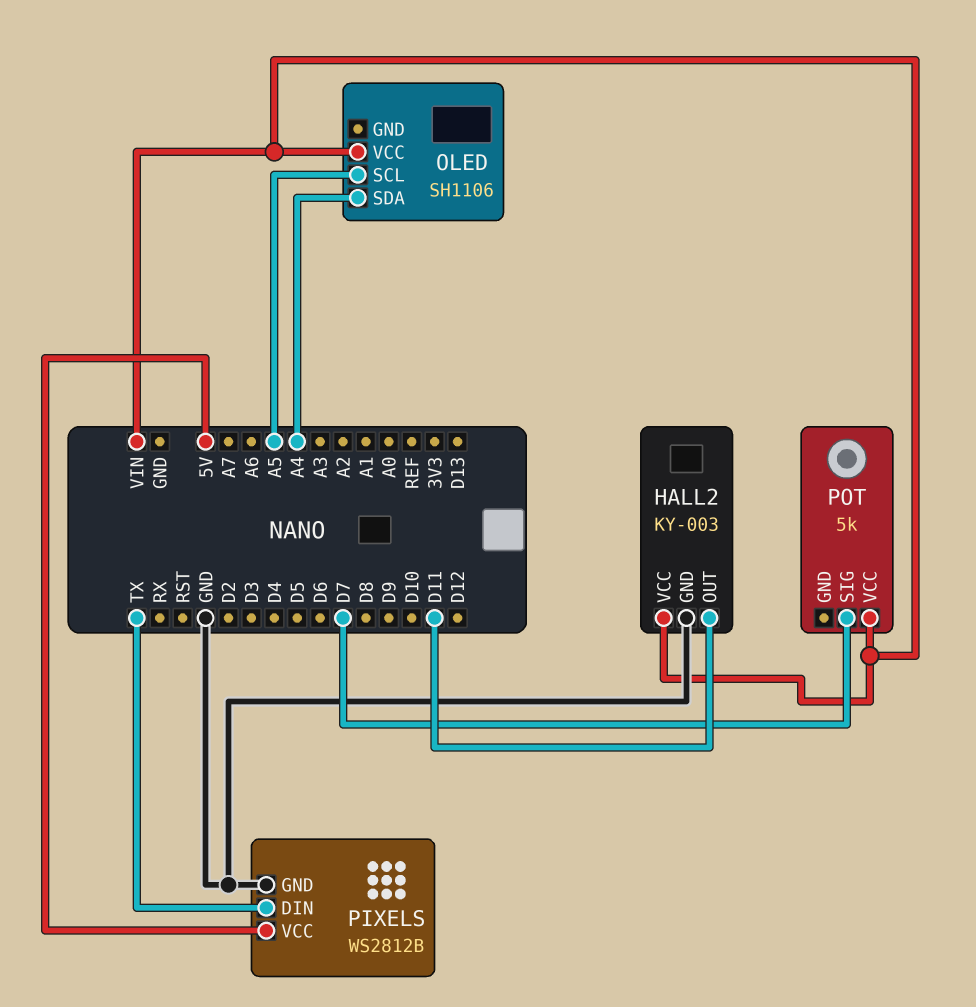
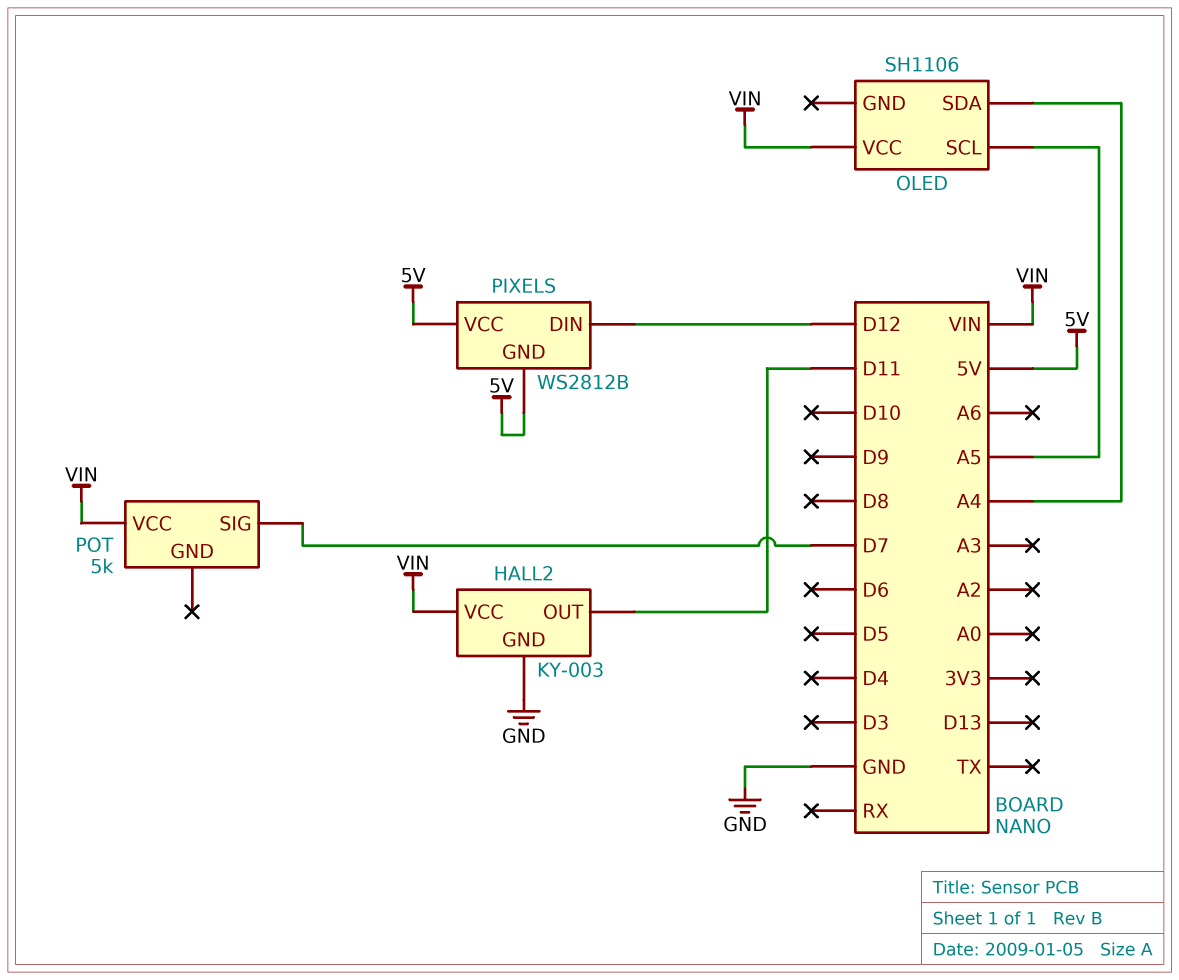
PIXELS pin DIN: TX -> D12
PIXELS pin GND: GND -> 5V

